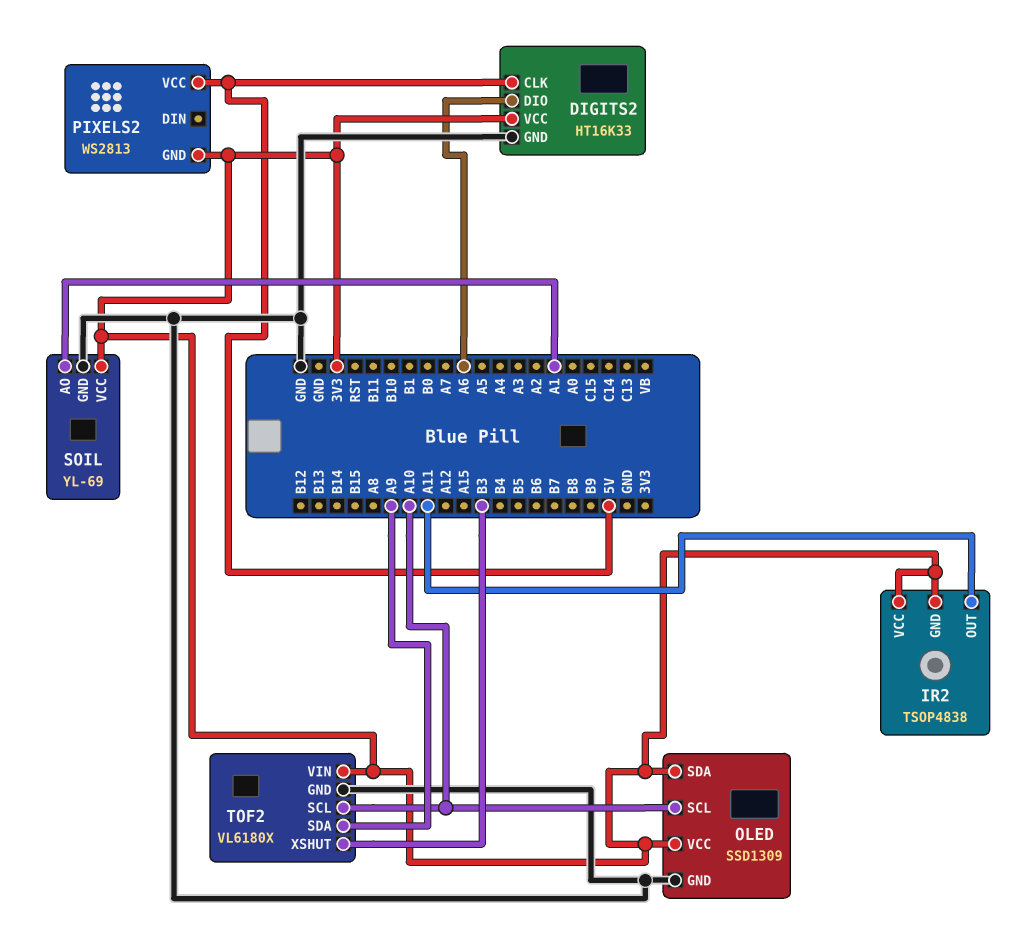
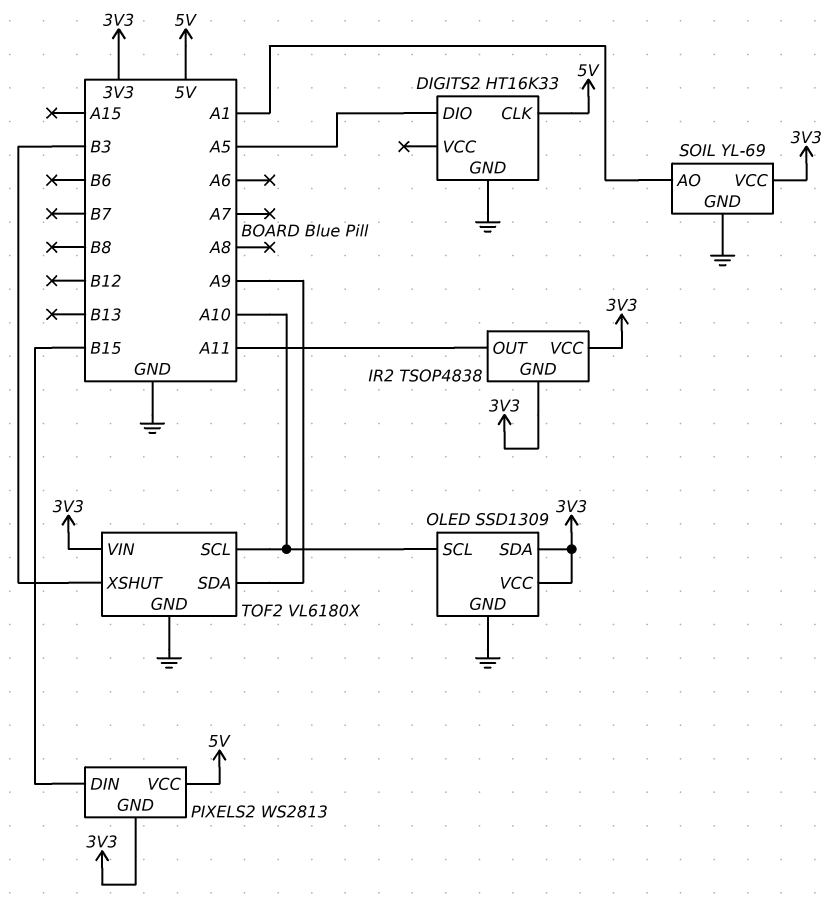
DIGITS2 pin DIO: A6 -> A5
DIGITS2 pin VCC: 3V3 -> none
PIXELS2 pin DIN: none -> B15

